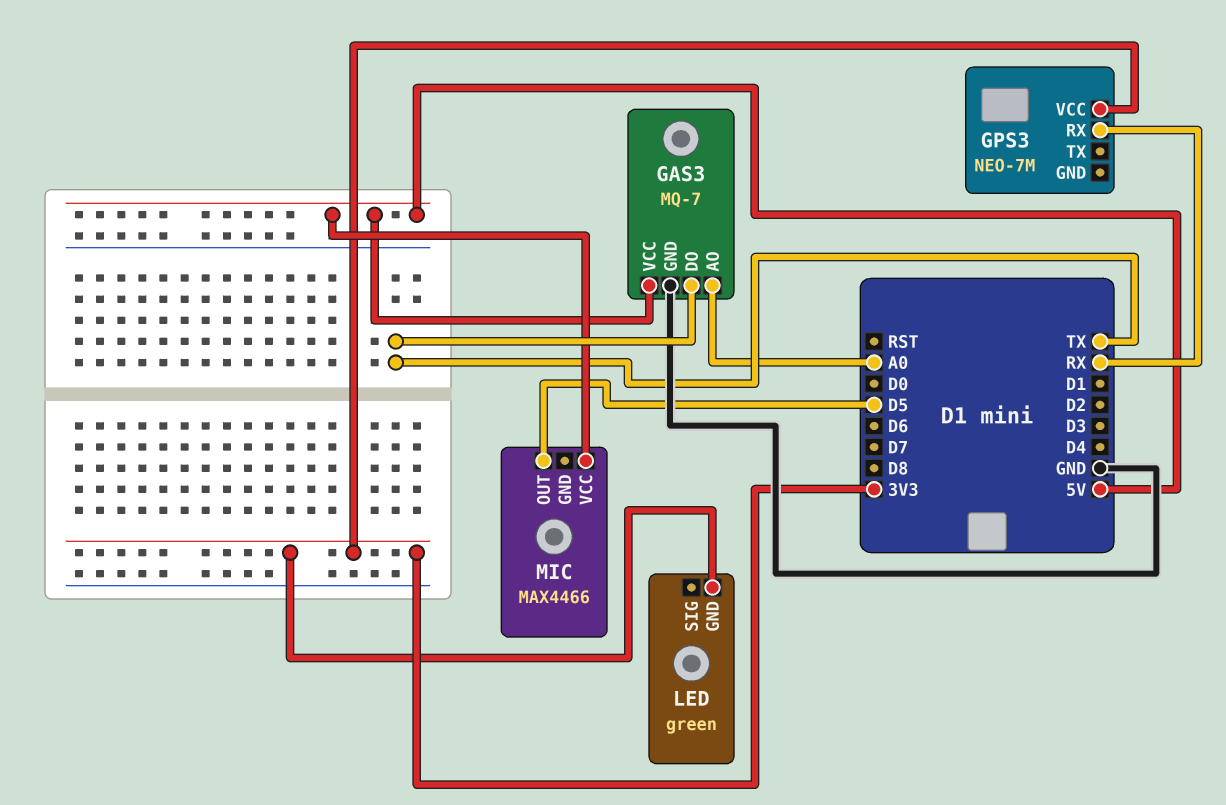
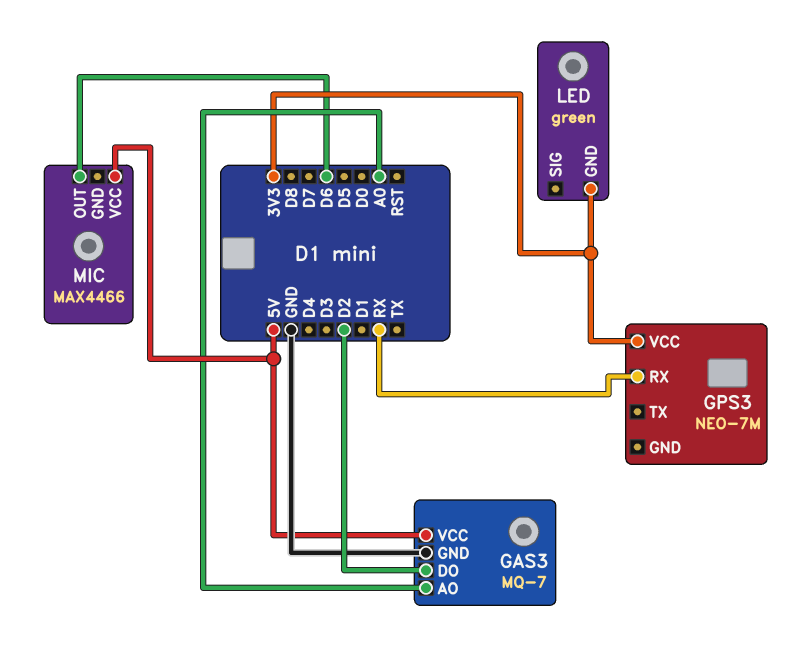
GAS3 pin DO: TX -> D2
MIC pin OUT: D5 -> D6

